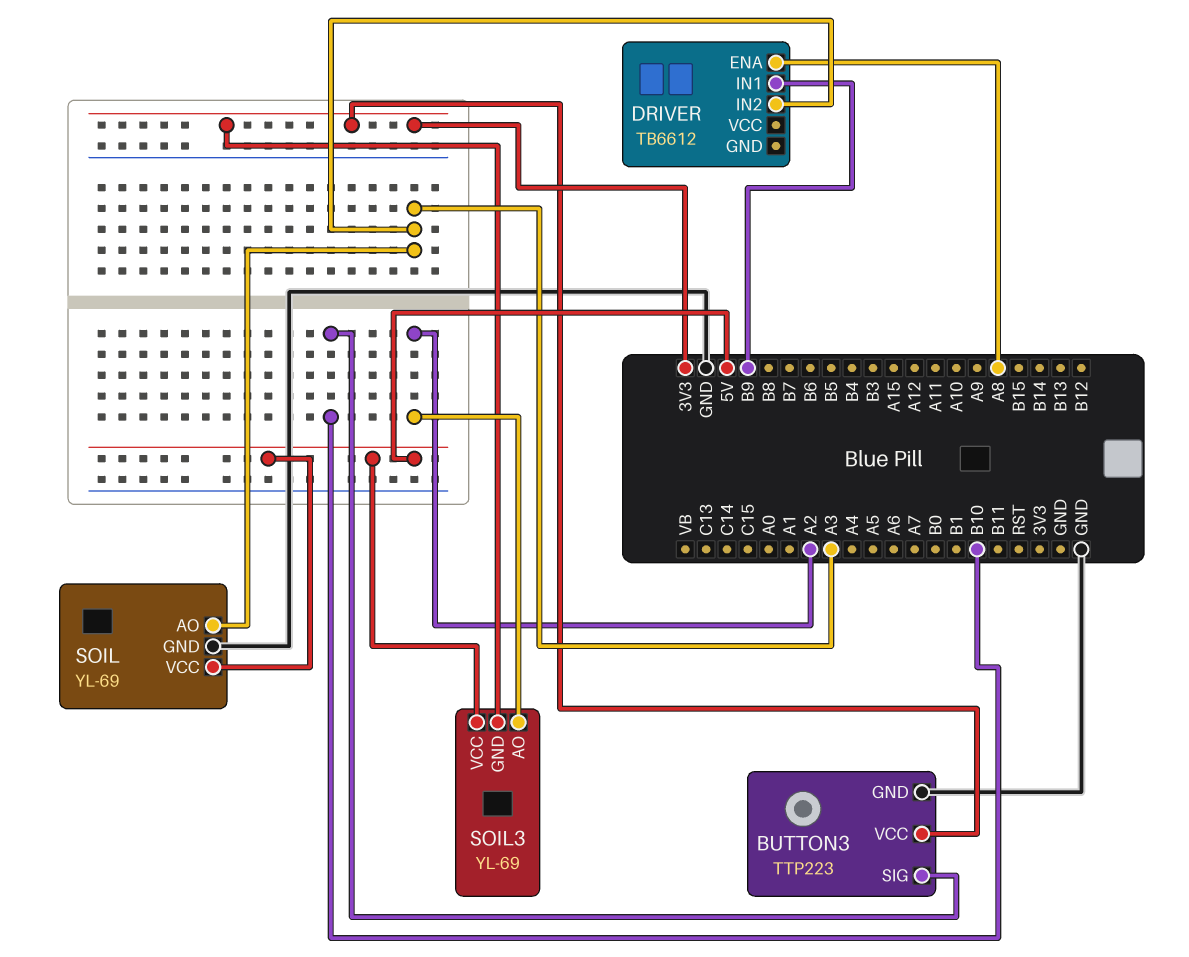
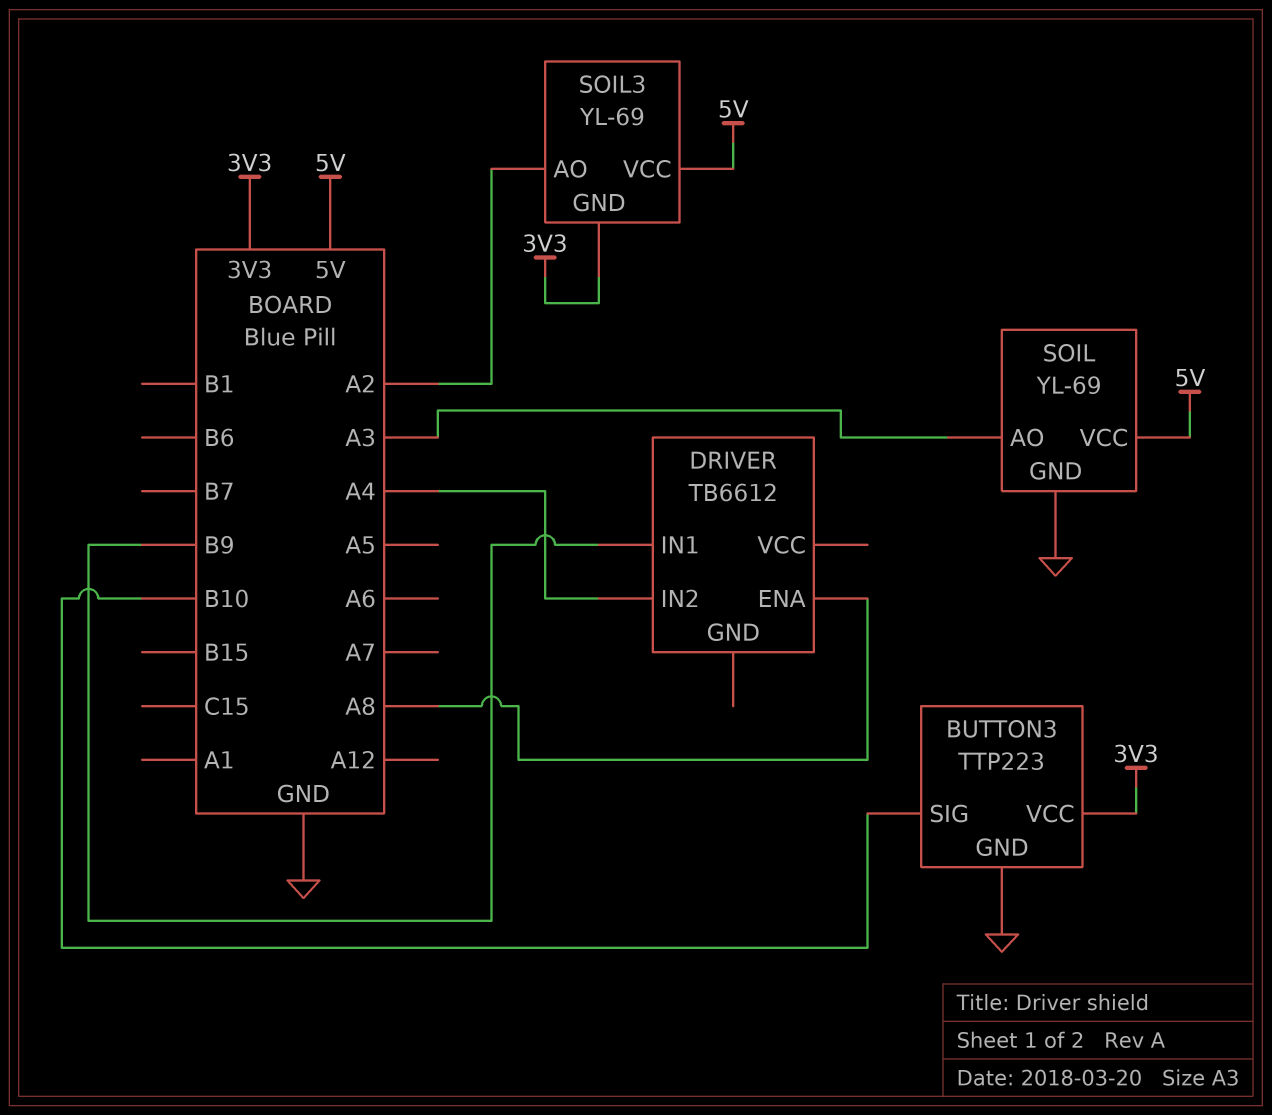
DRIVER pin IN2: A3 -> A4

